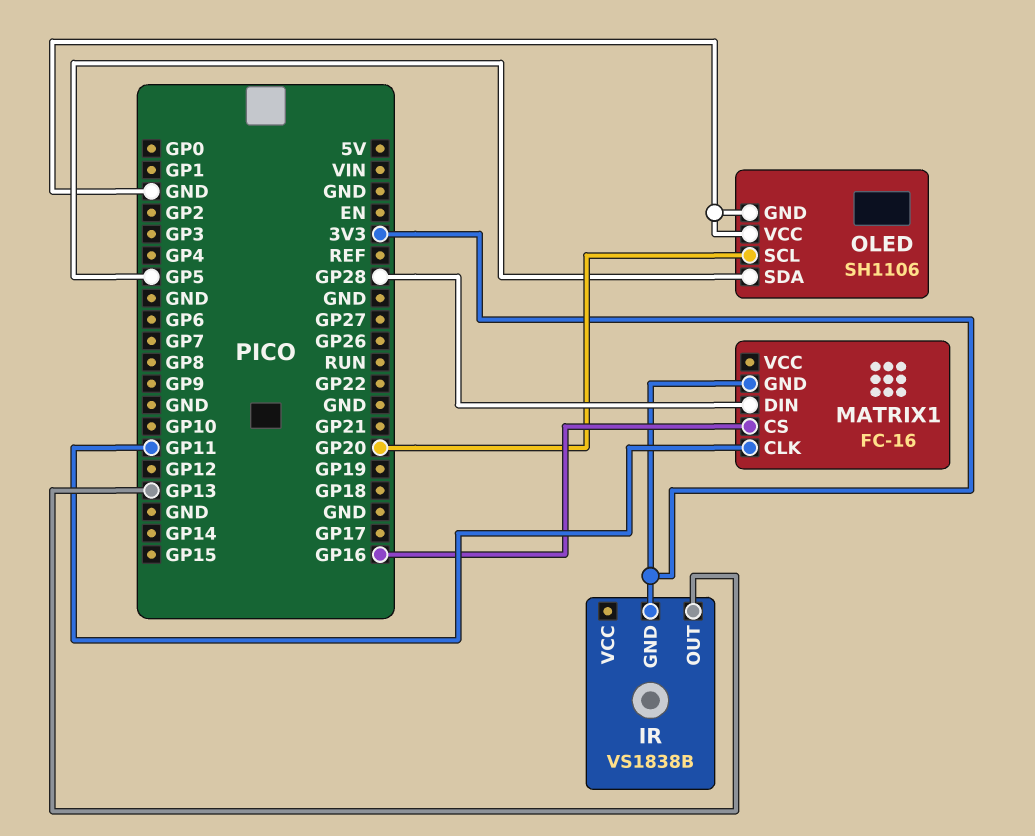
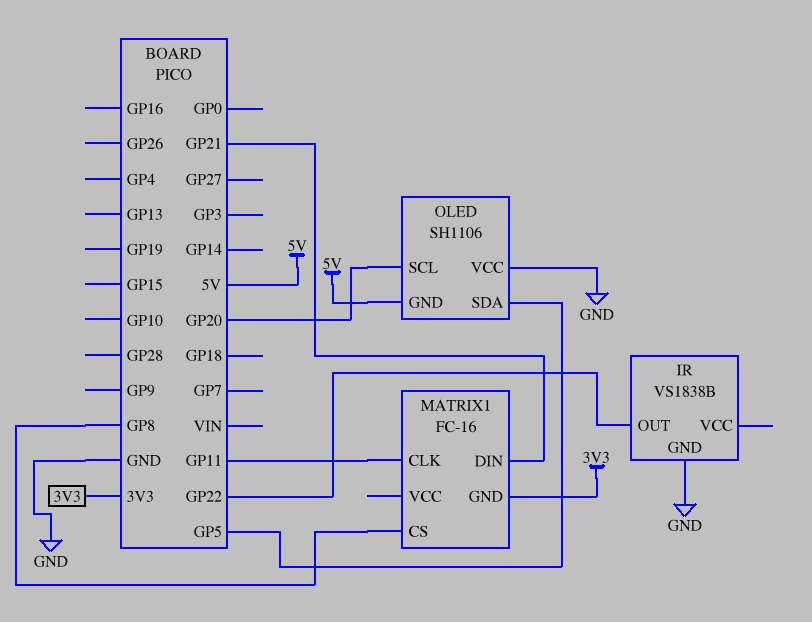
IR pin GND: 3V3 -> GND
IR pin OUT: GP13 -> GP22
MATRIX1 pin CS: GP16 -> GP8
MATRIX1 pin DIN: GP28 -> GP21
OLED pin GND: GND -> 5V

